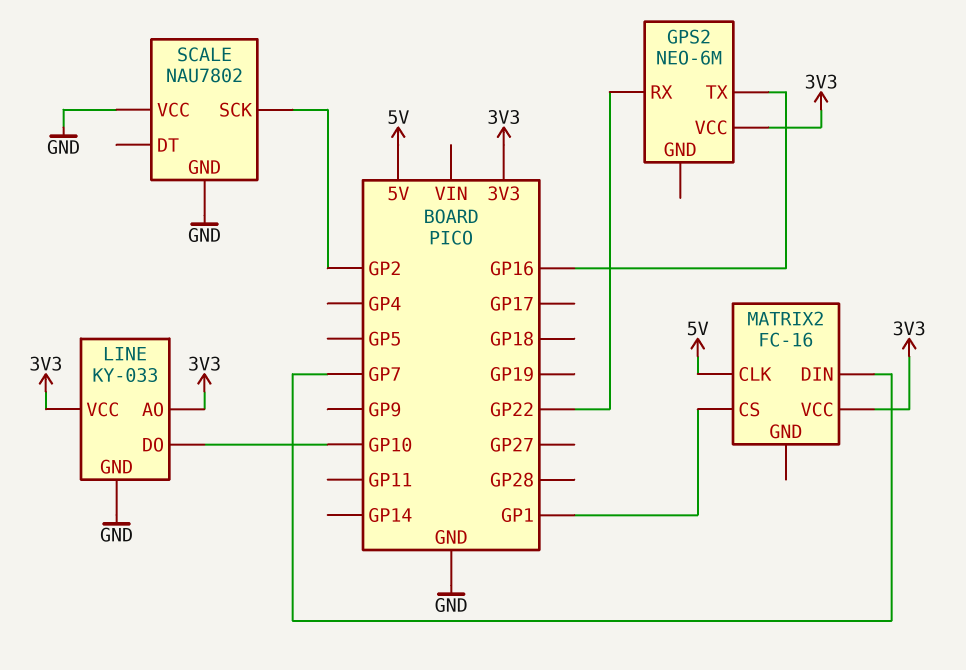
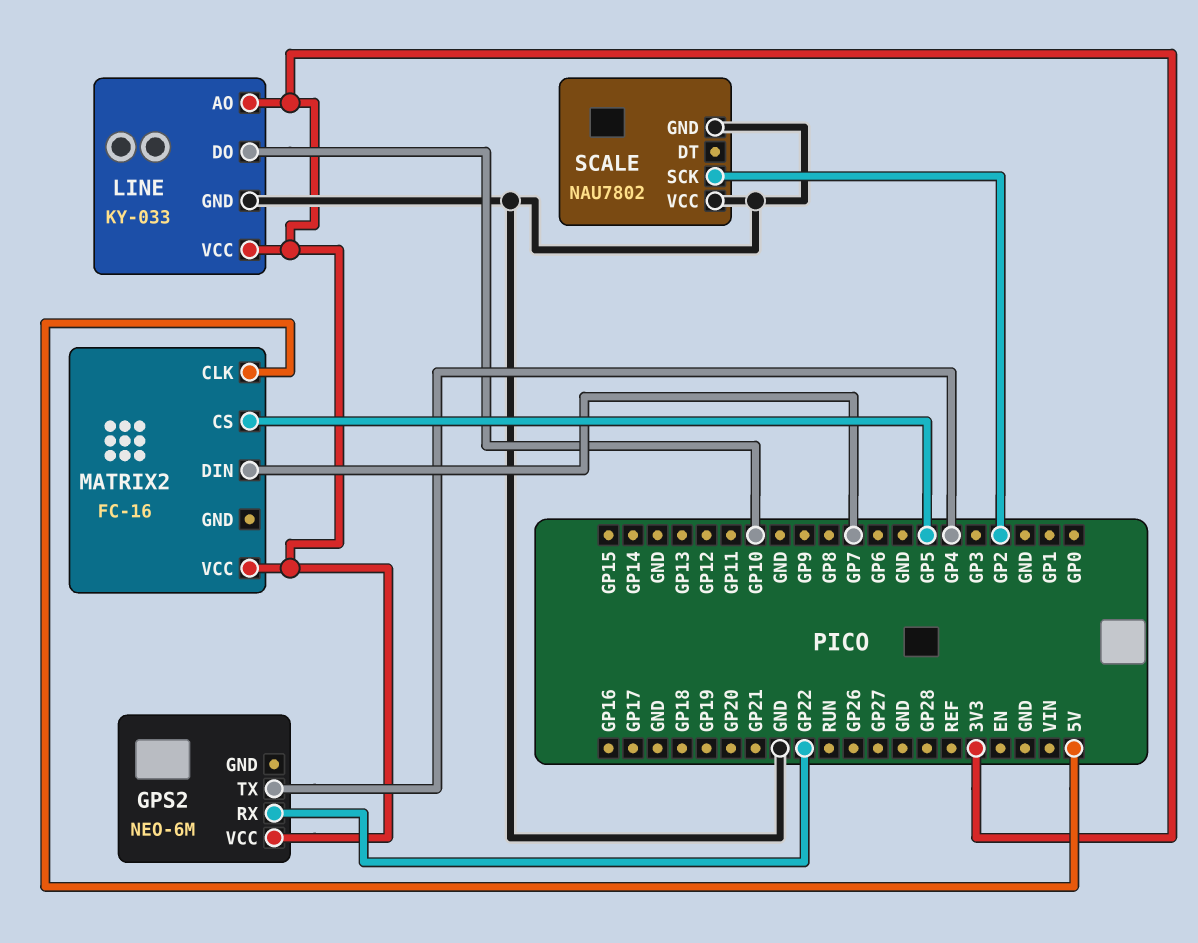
GPS2 pin TX: GP16 -> GP4
MATRIX2 pin CS: GP1 -> GP5

